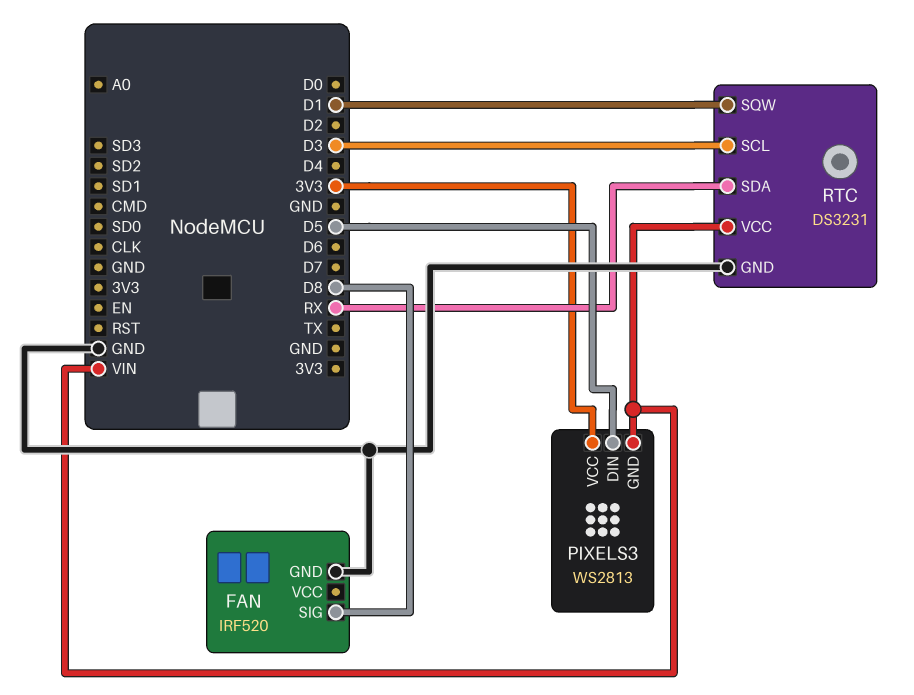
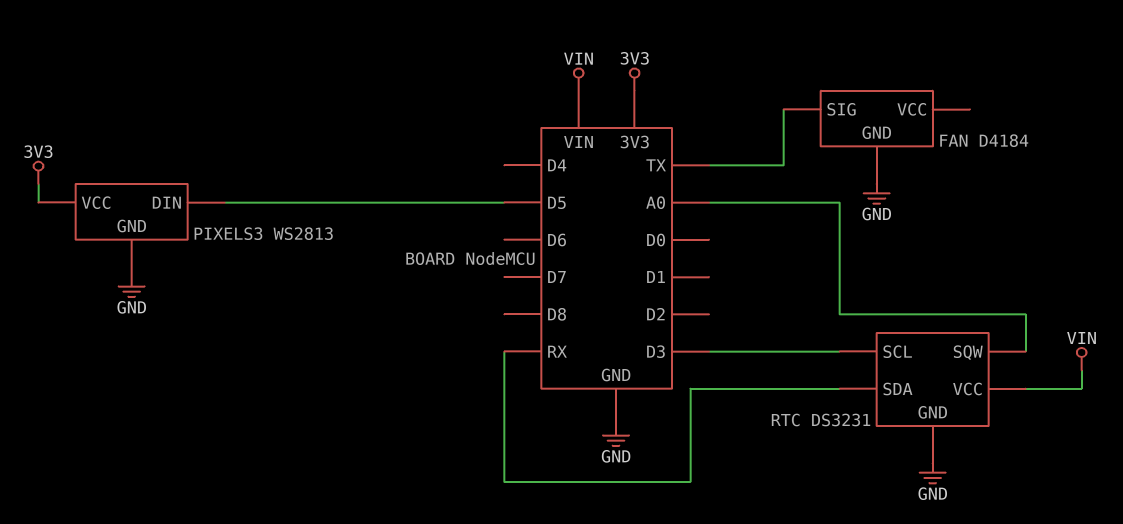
FAN: IRF520 -> D4184
FAN pin SIG: D8 -> TX
PIXELS3 pin GND: VIN -> GND
RTC pin SQW: D1 -> A0

